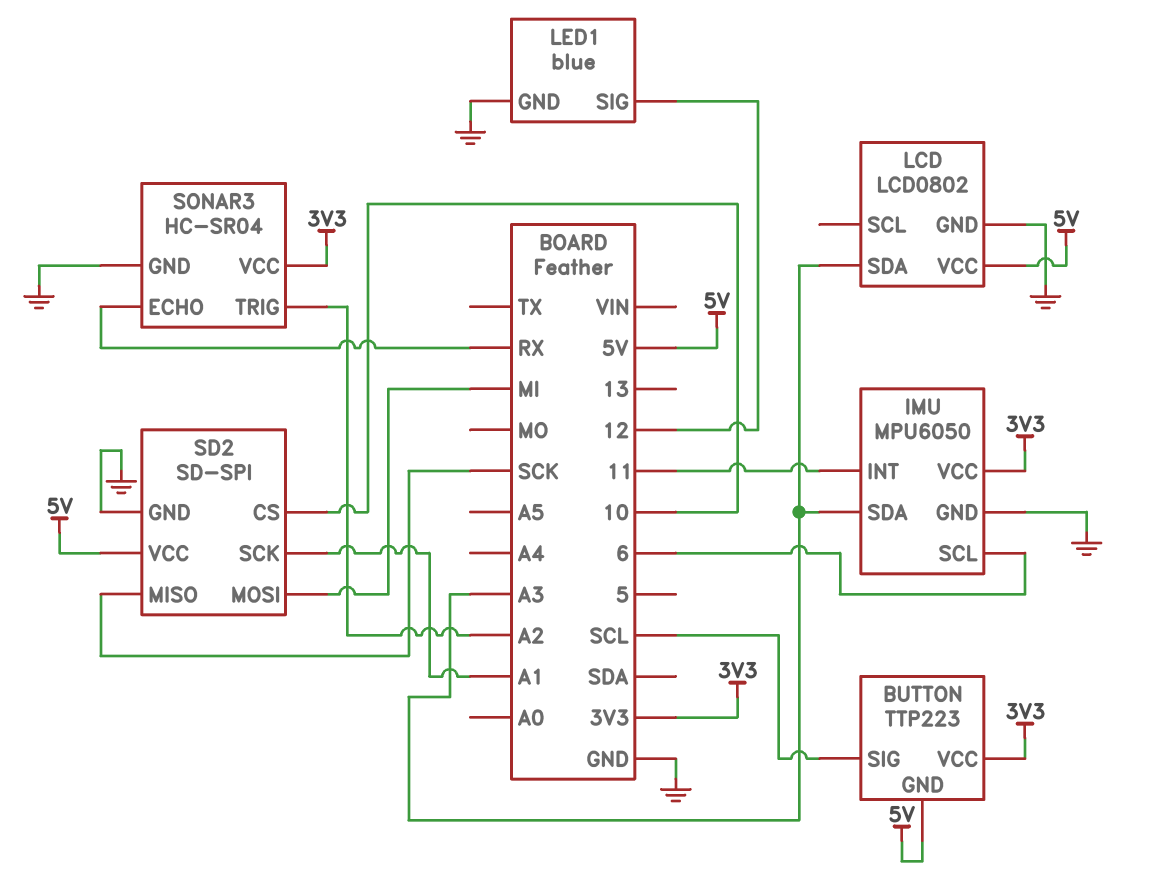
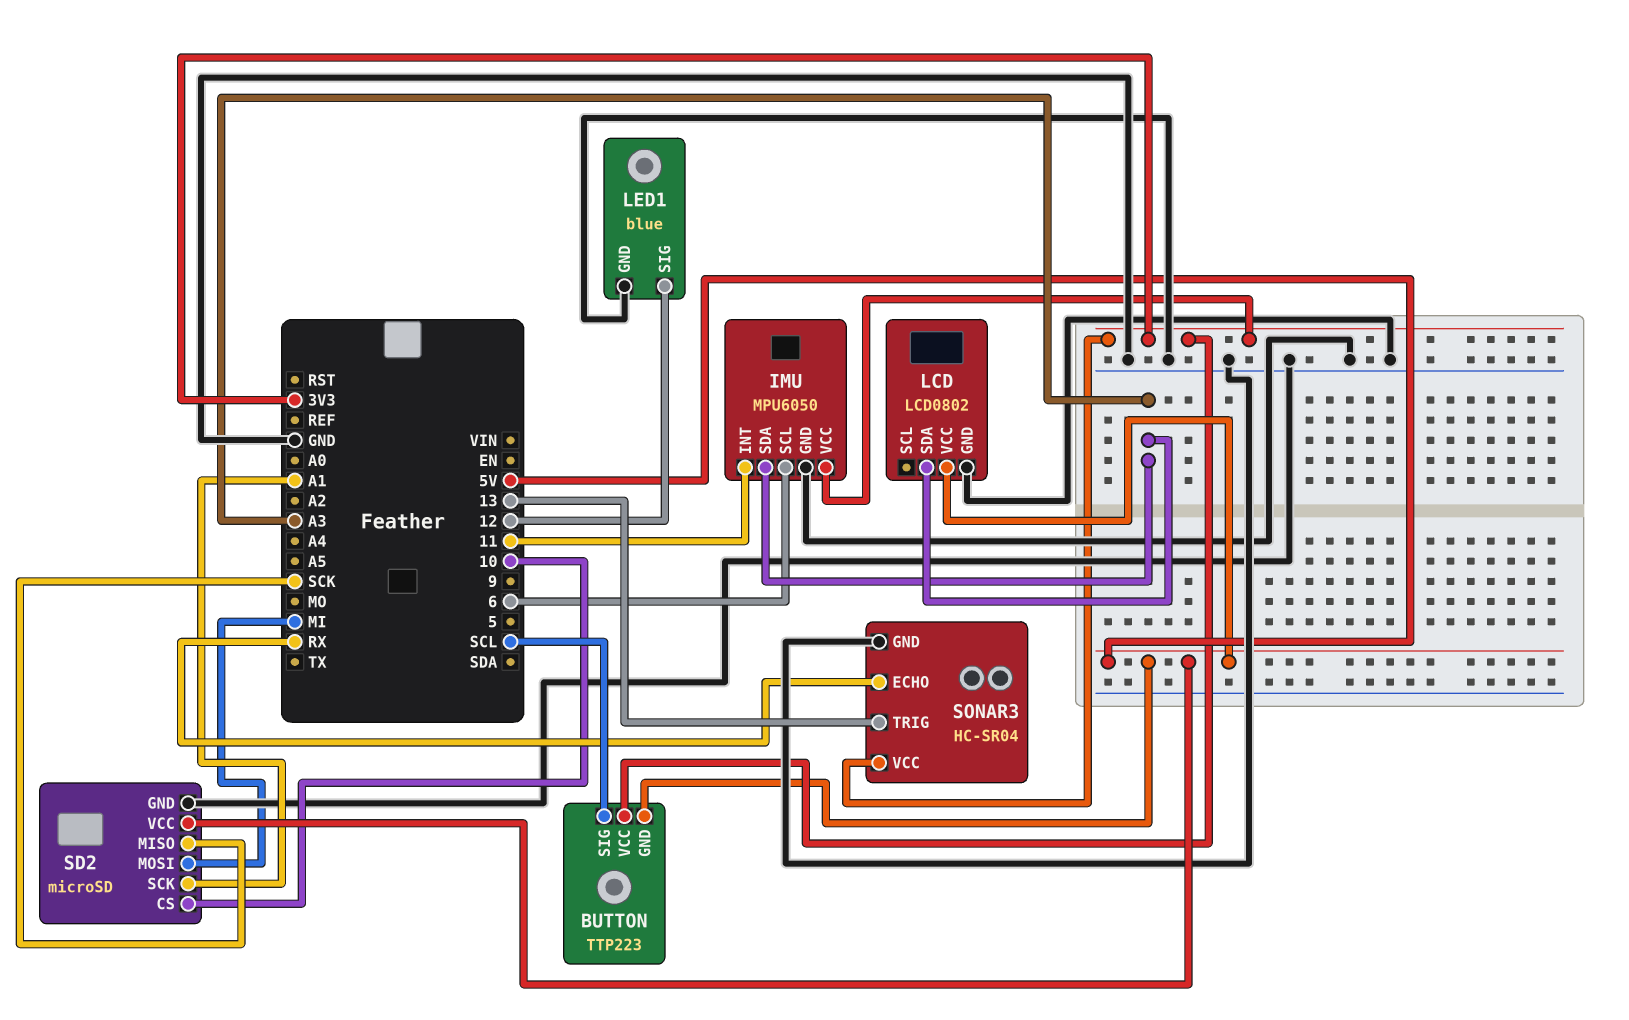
SD2: SD-SPI -> microSD
SONAR3 pin TRIG: A2 -> 13

